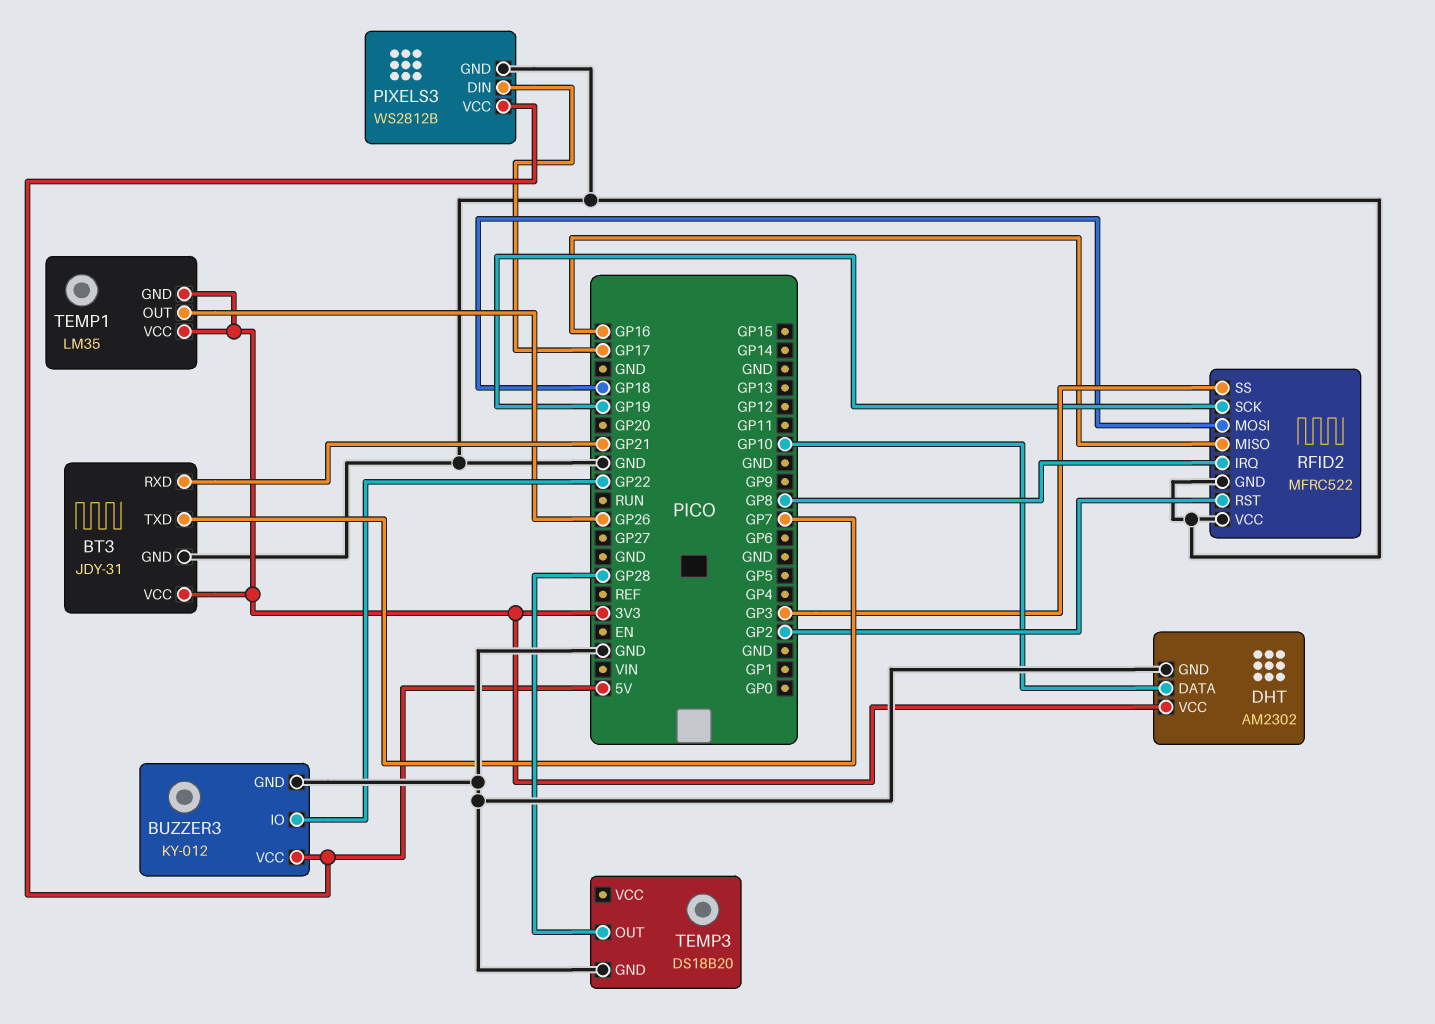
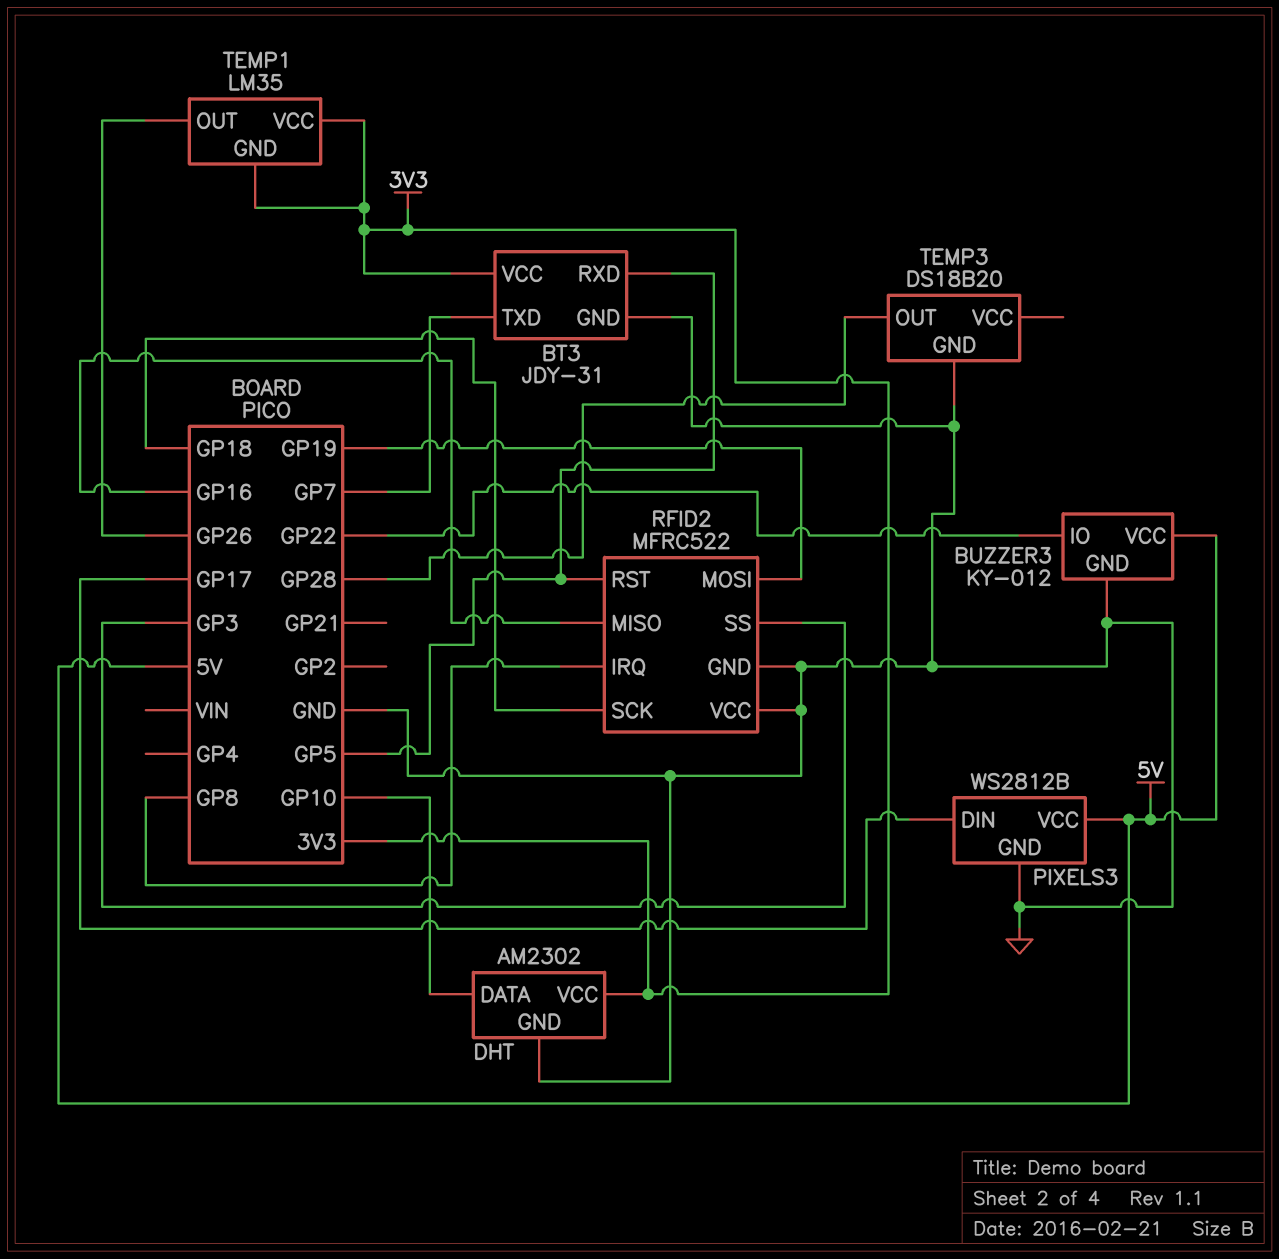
BT3 pin RXD: GP21 -> GP5
RFID2 pin MOSI: GP18 -> GP19
RFID2 pin RST: GP2 -> GP5
RFID2 pin SCK: GP19 -> GP18

